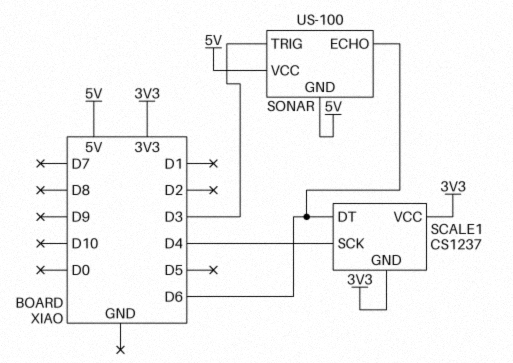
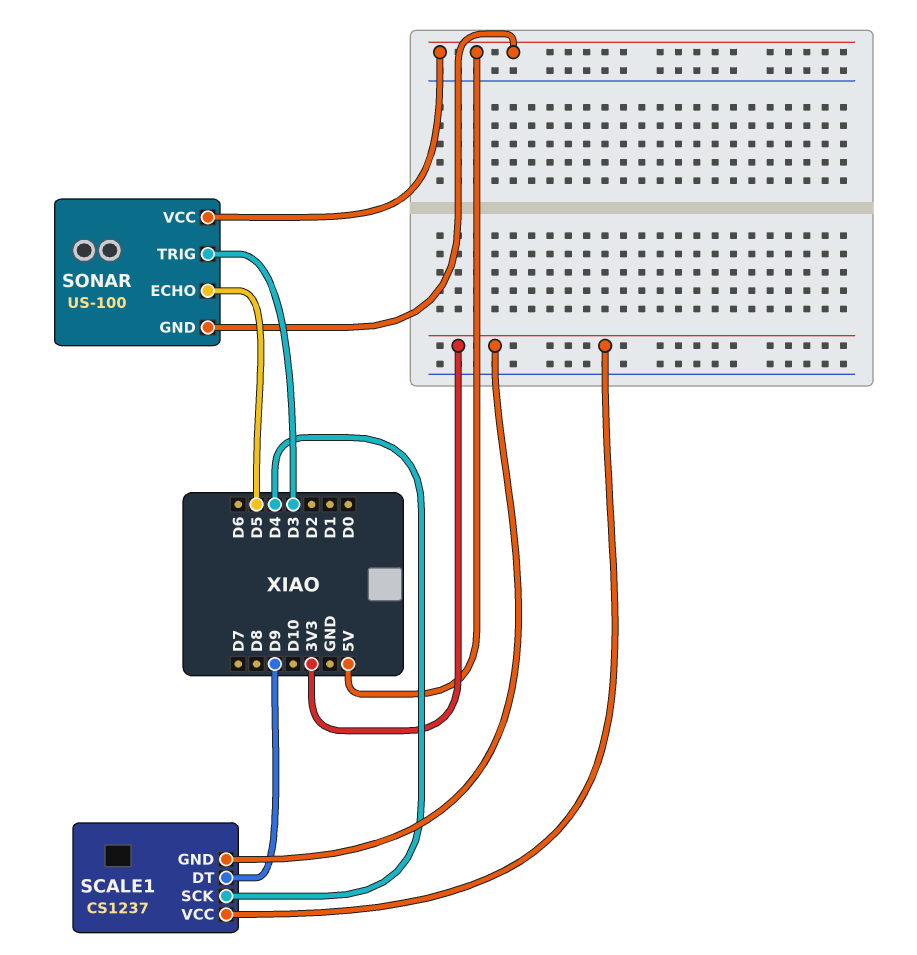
SCALE1 pin DT: D6 -> D9
SONAR pin ECHO: D6 -> D5

